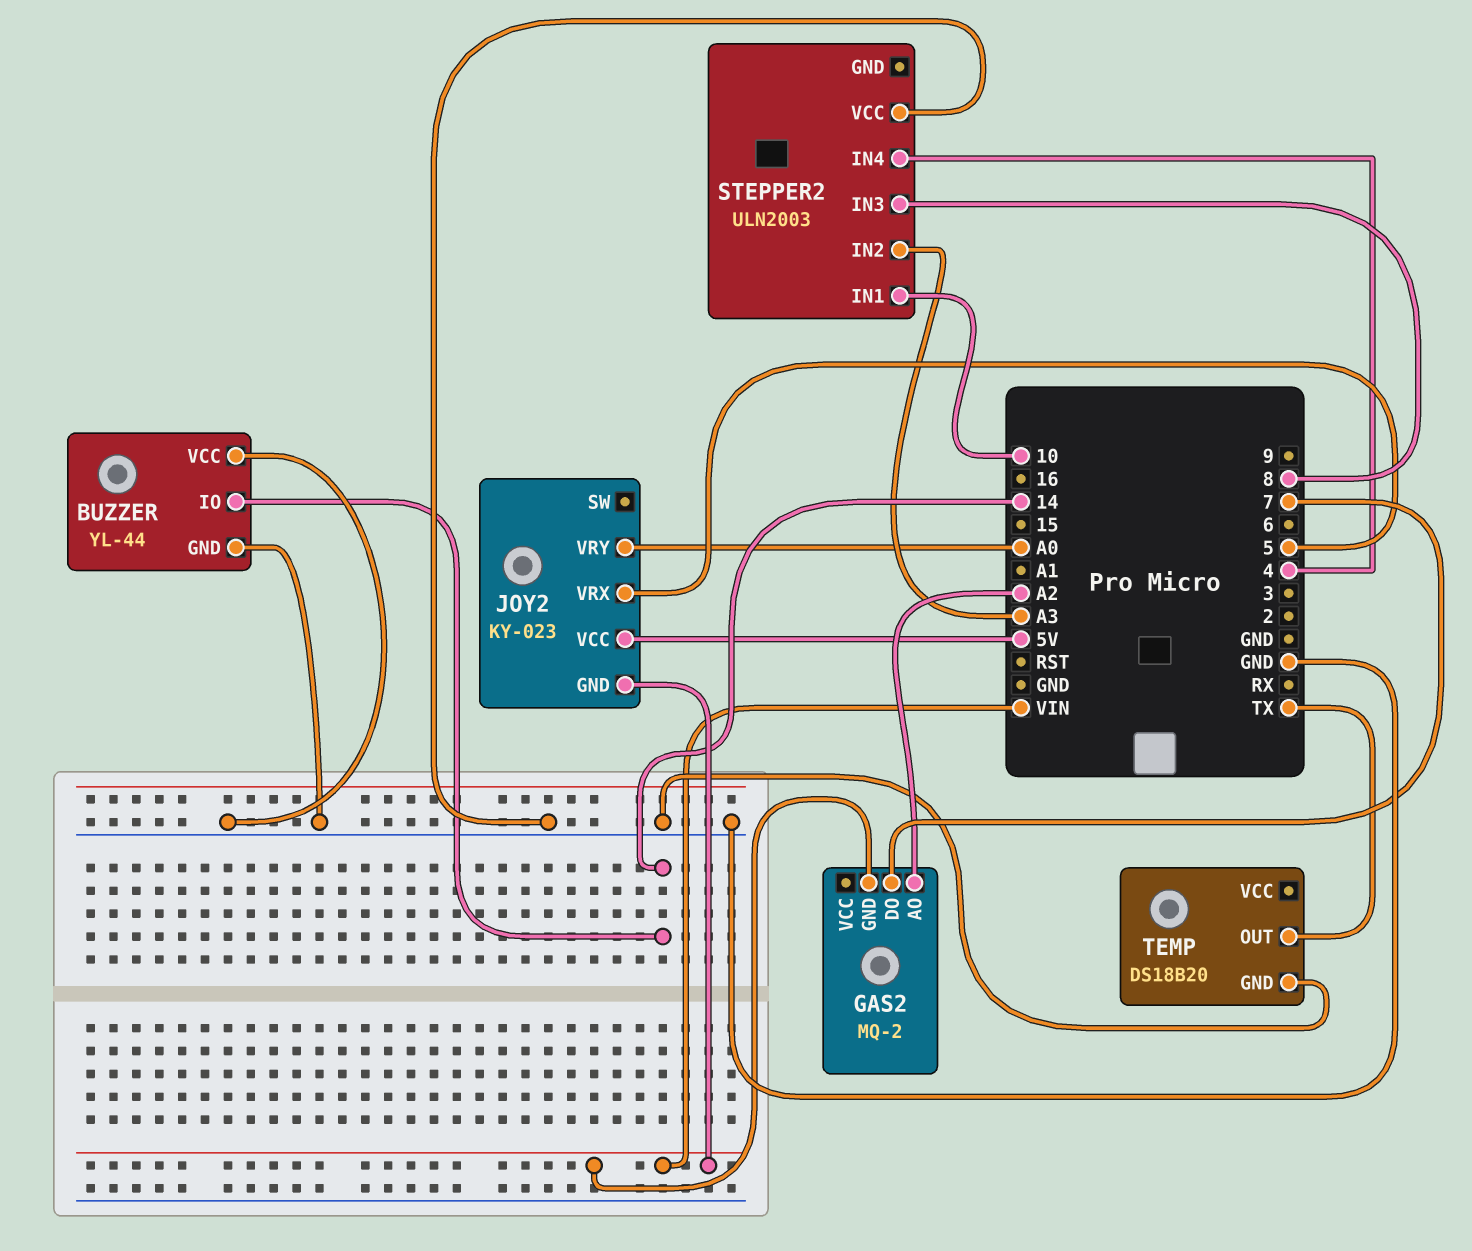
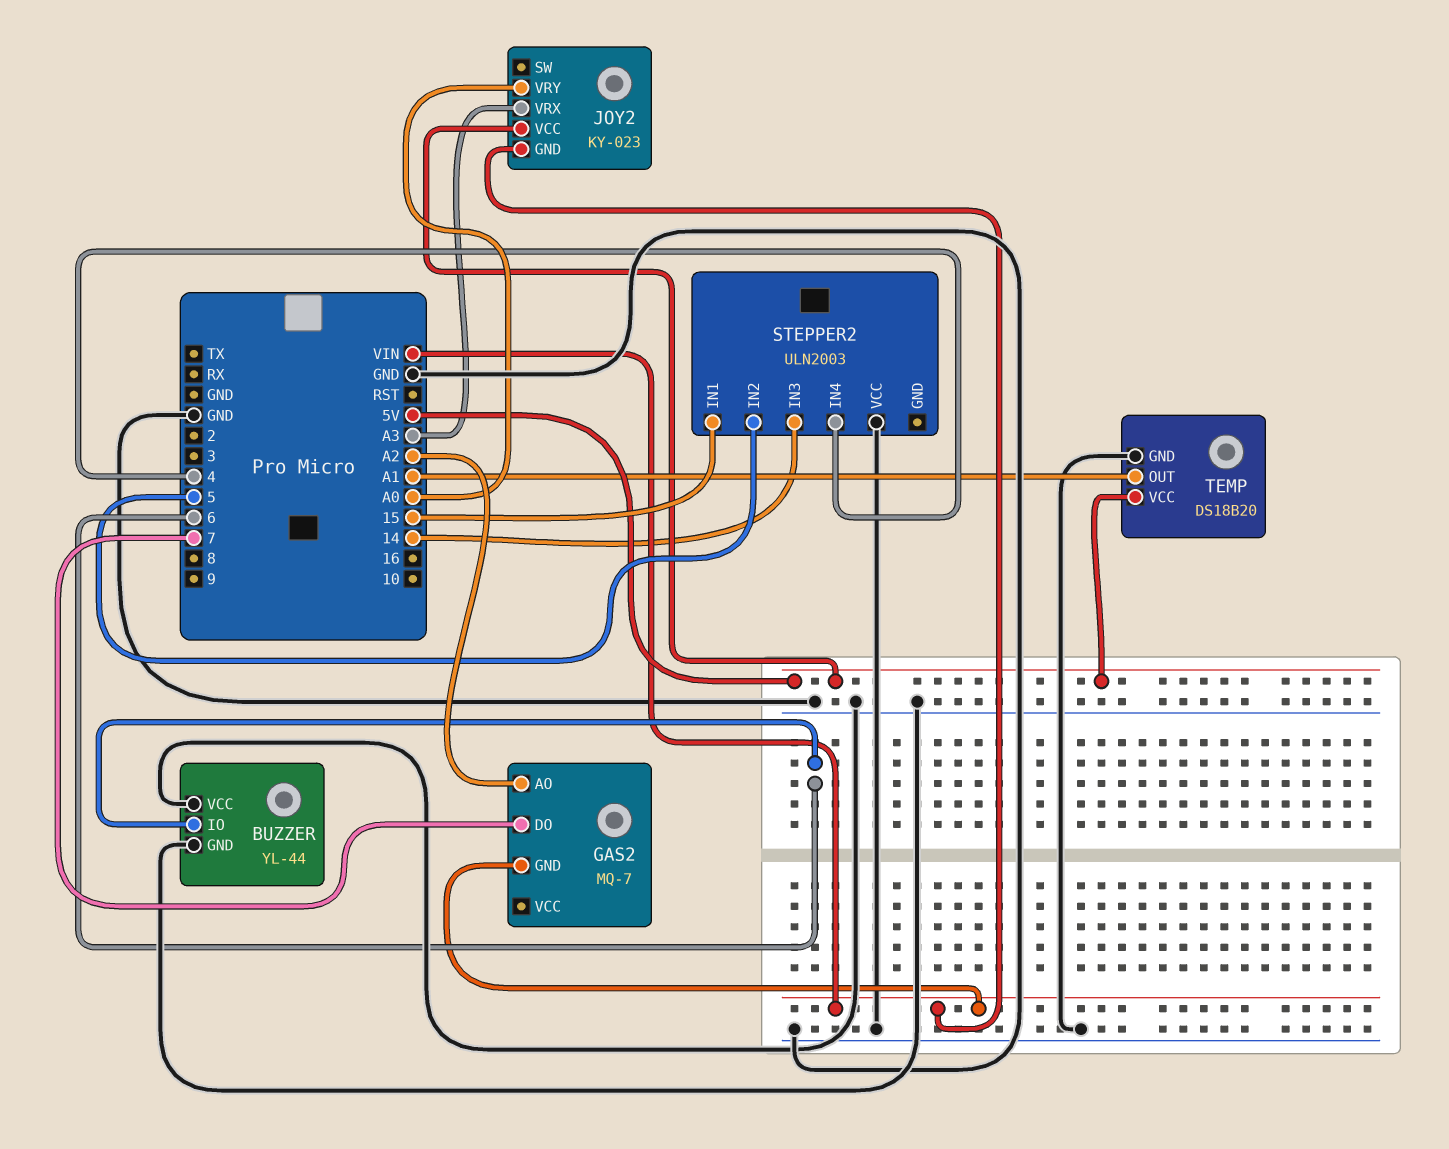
BUZZER pin IO: 14 -> 6
GAS2: MQ-2 -> MQ-7
JOY2 pin VRX: 5 -> A3
STEPPER2 pin IN1: 10 -> 15
STEPPER2 pin IN2: A3 -> 5
STEPPER2 pin IN3: 8 -> 14
TEMP pin OUT: TX -> A1
TEMP pin VCC: none -> 5V

